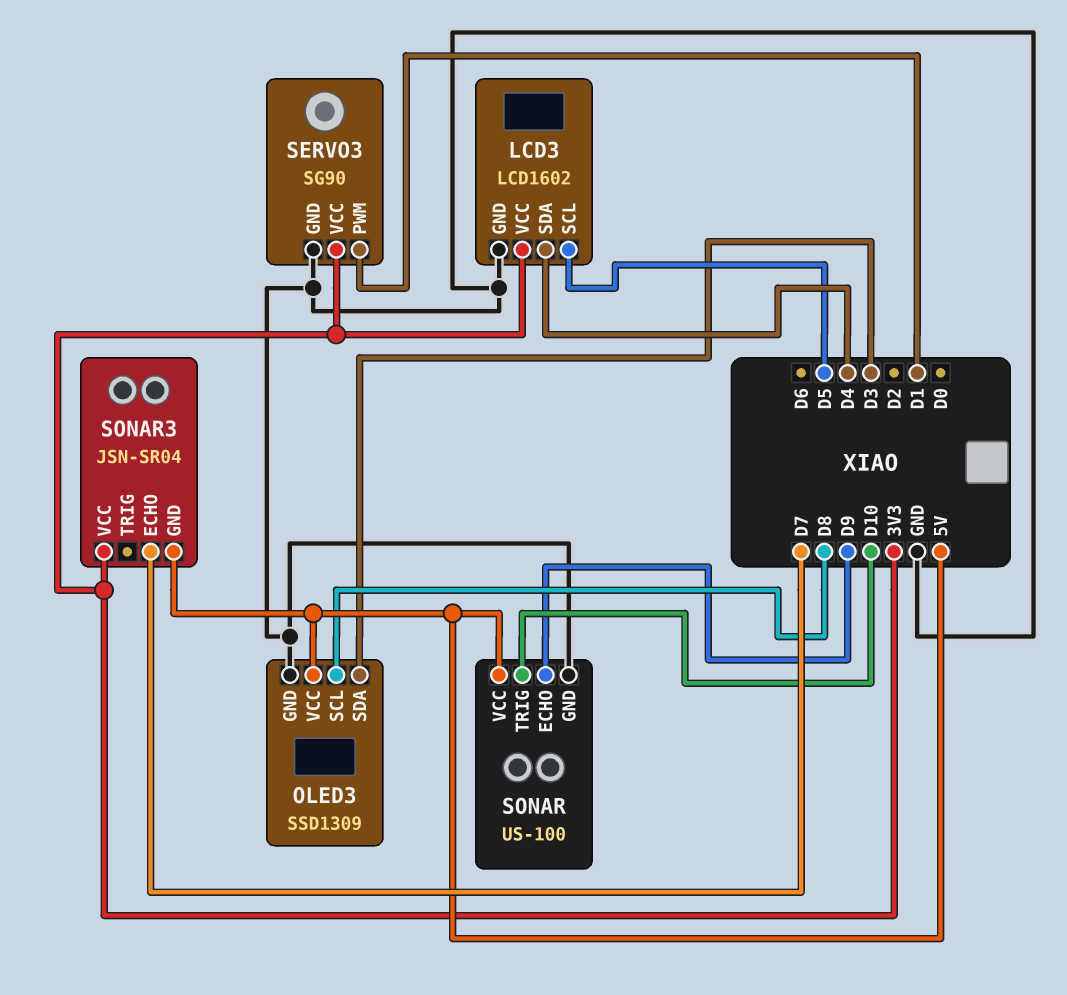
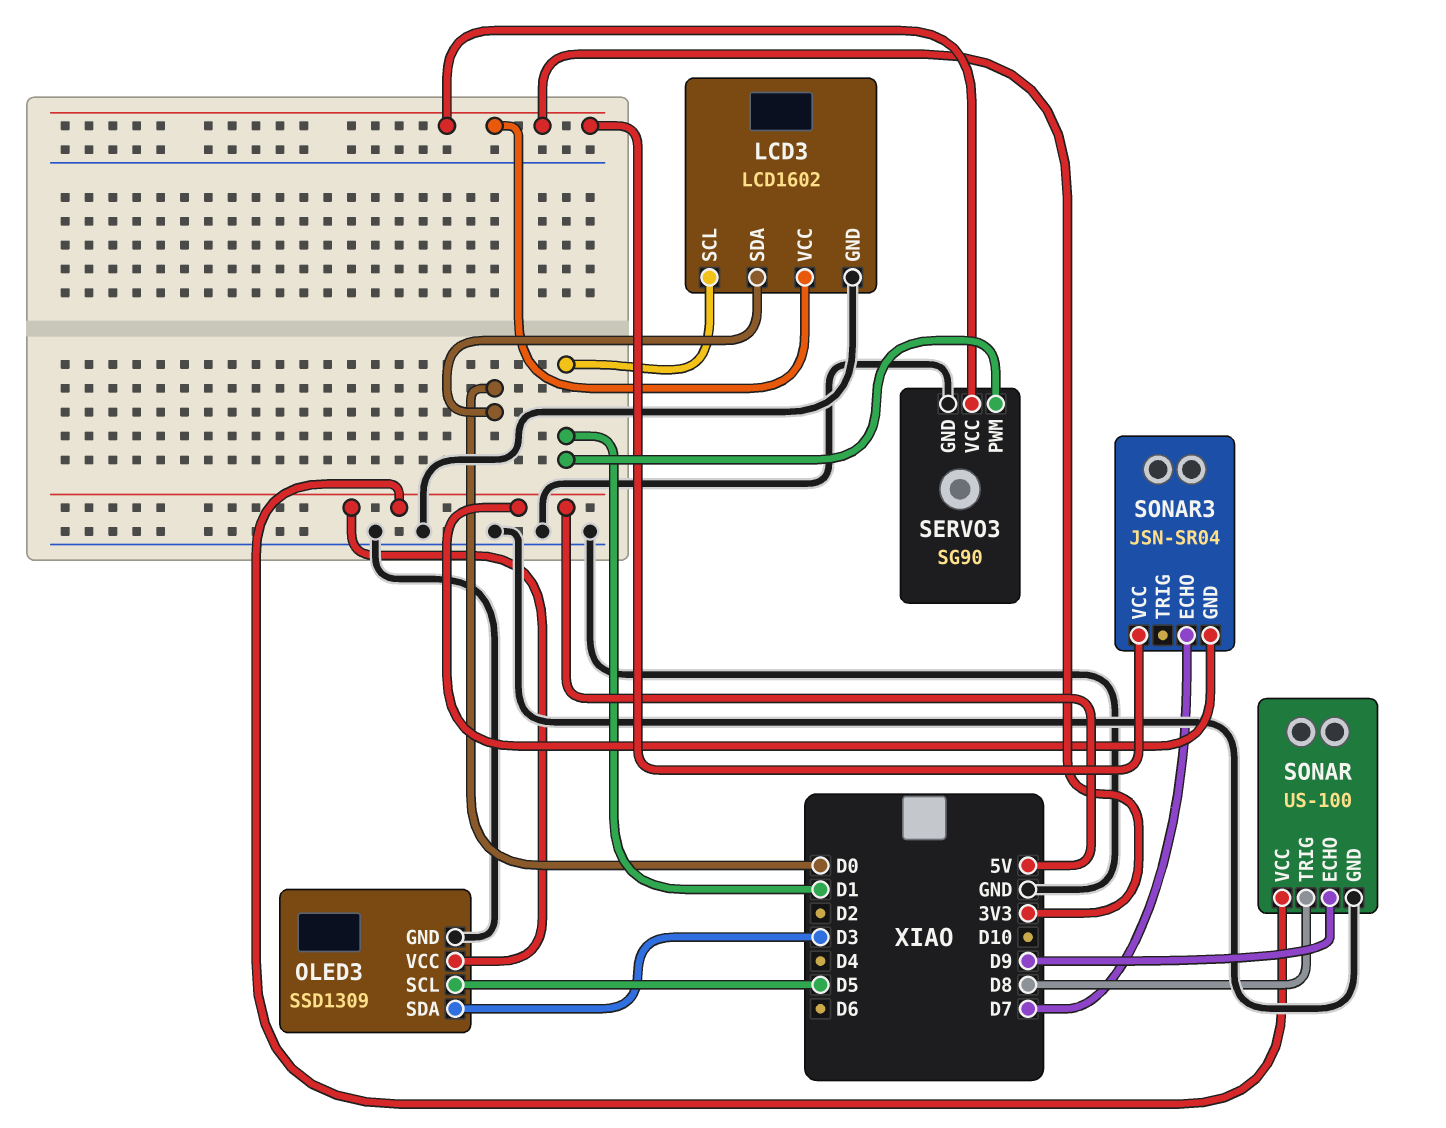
LCD3 pin SCL: D5 -> D1
LCD3 pin SDA: D4 -> D0
OLED3 pin SCL: D8 -> D5
SONAR pin TRIG: D10 -> D8

